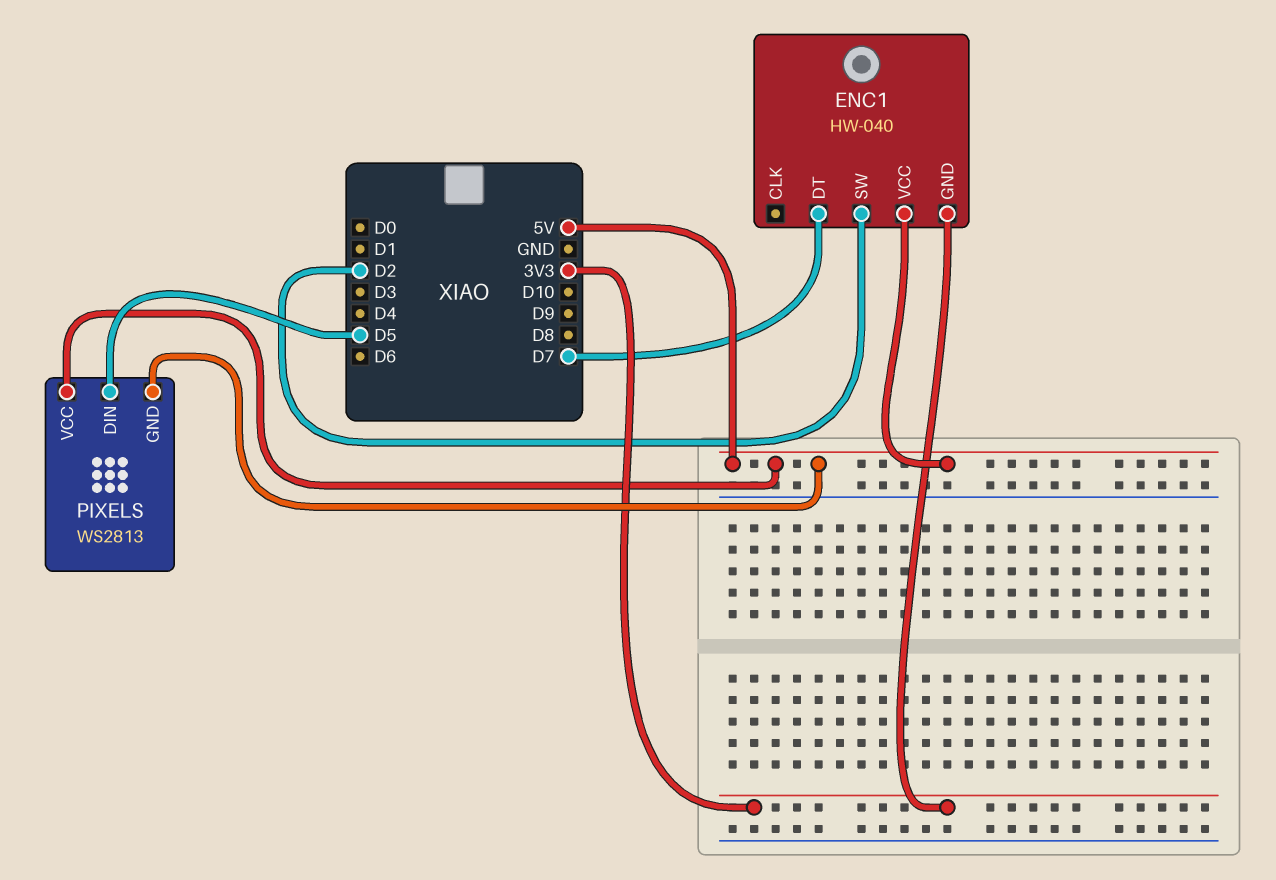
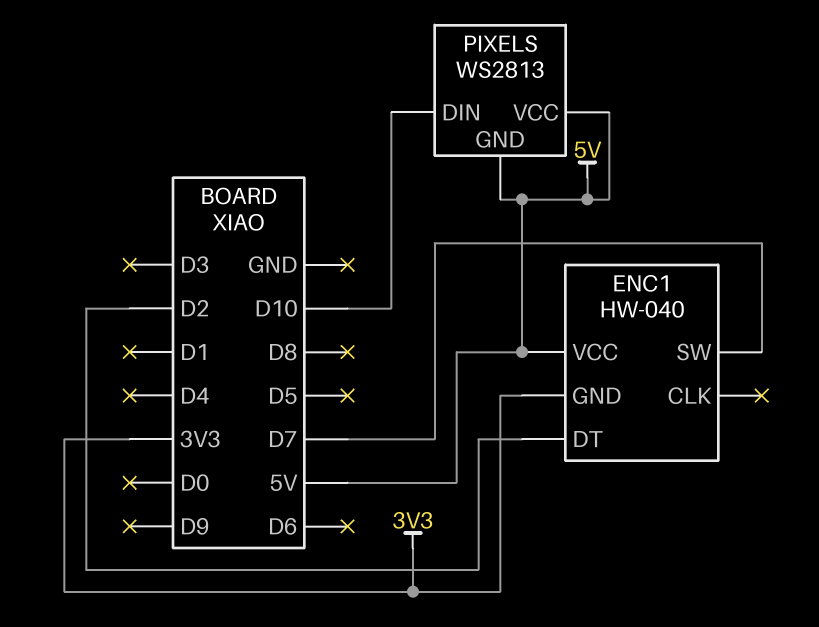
ENC1 pin DT: D7 -> D2
ENC1 pin SW: D2 -> D7
PIXELS pin DIN: D5 -> D10

